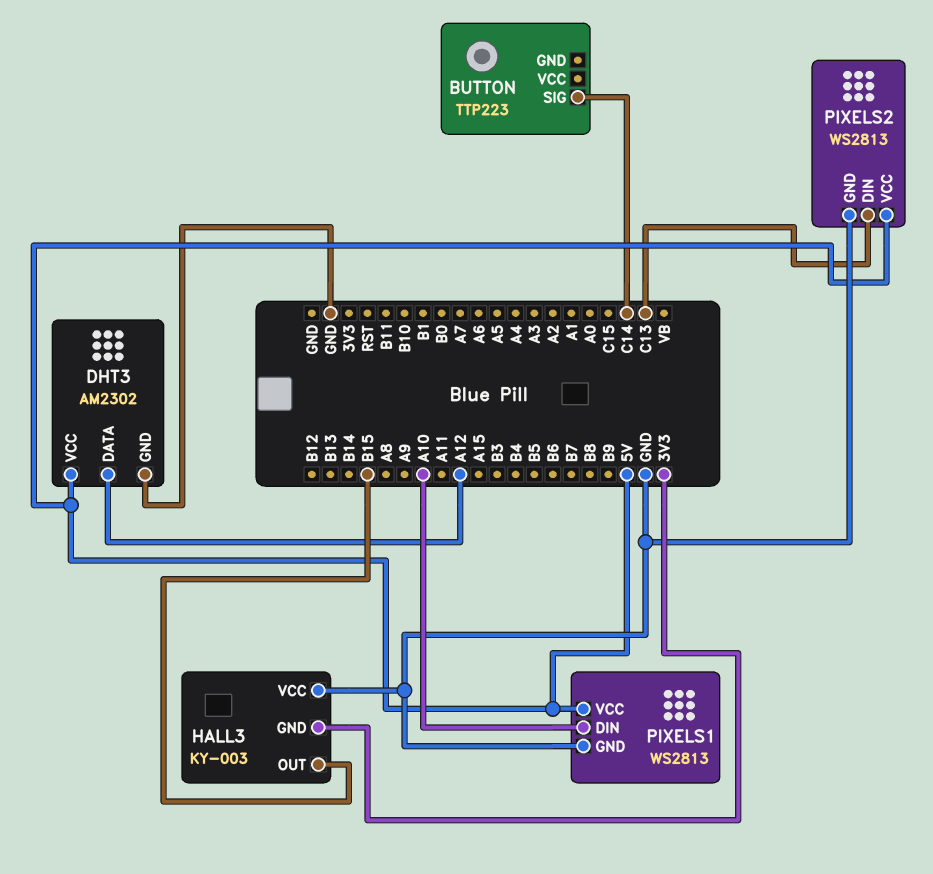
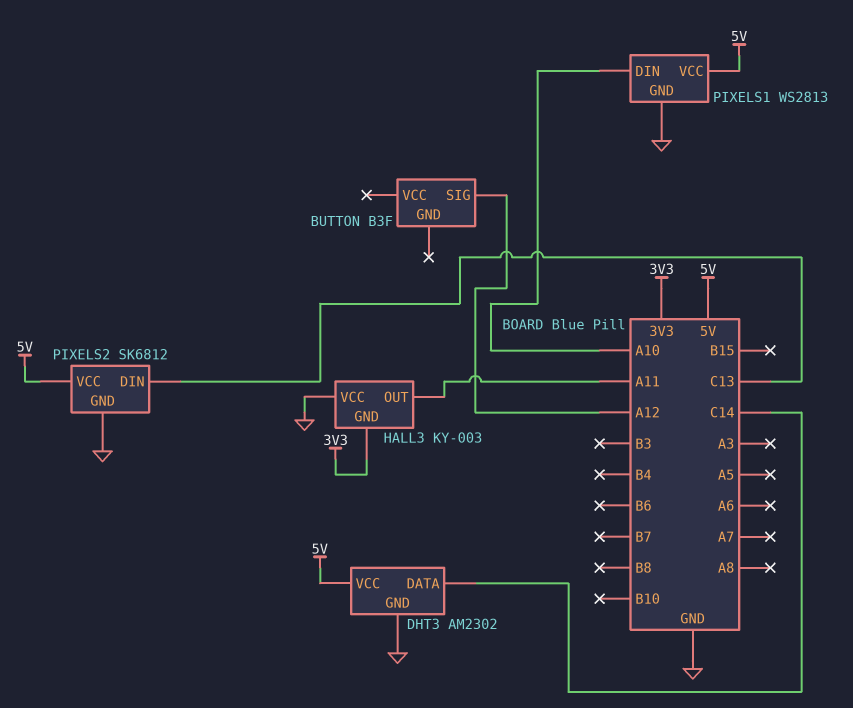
BUTTON: TTP223 -> B3F
BUTTON pin SIG: C14 -> A12
DHT3 pin DATA: A12 -> C14
HALL3 pin OUT: B15 -> A11
PIXELS2: WS2813 -> SK6812

